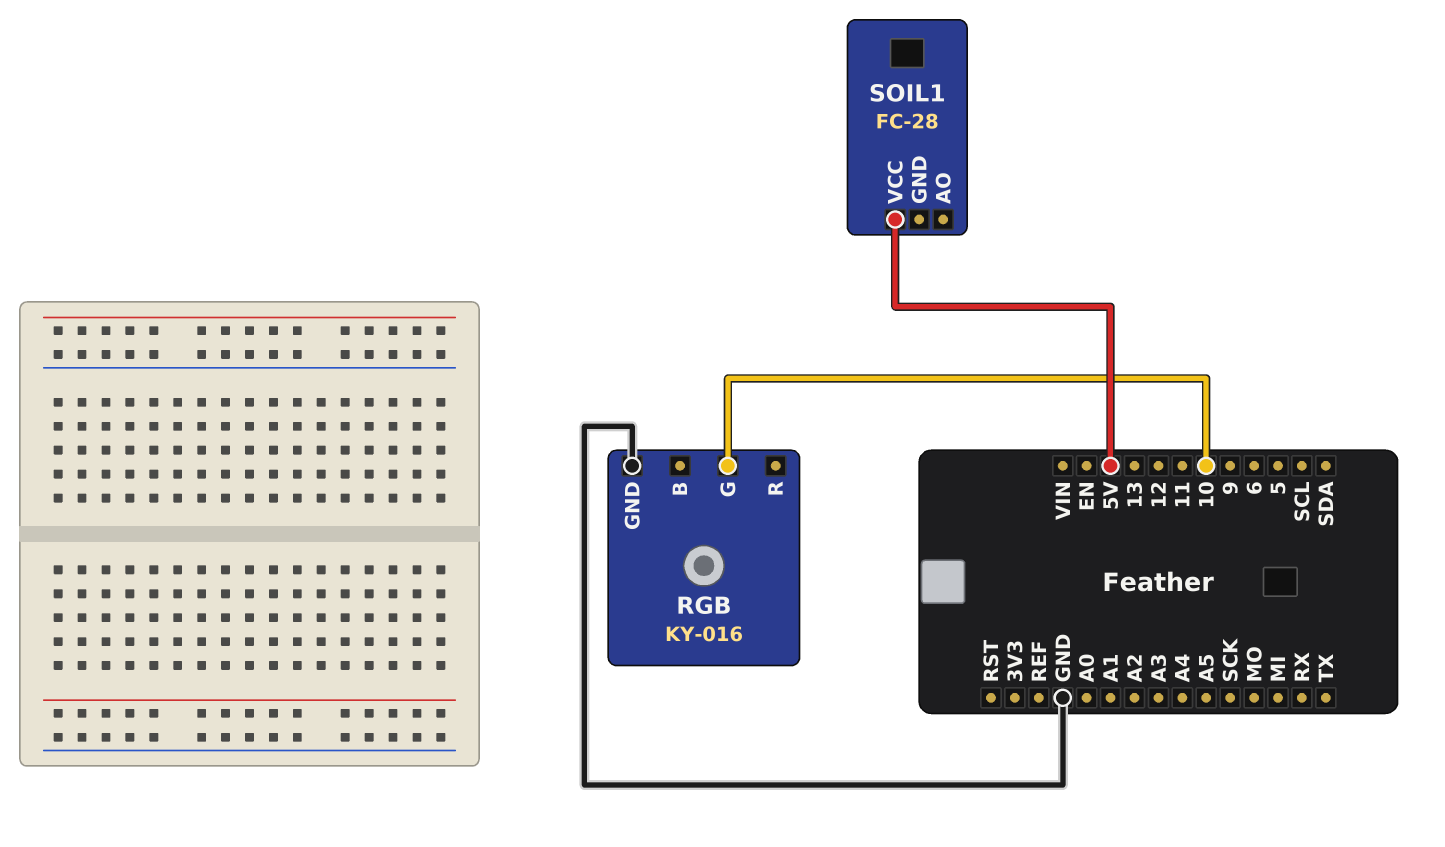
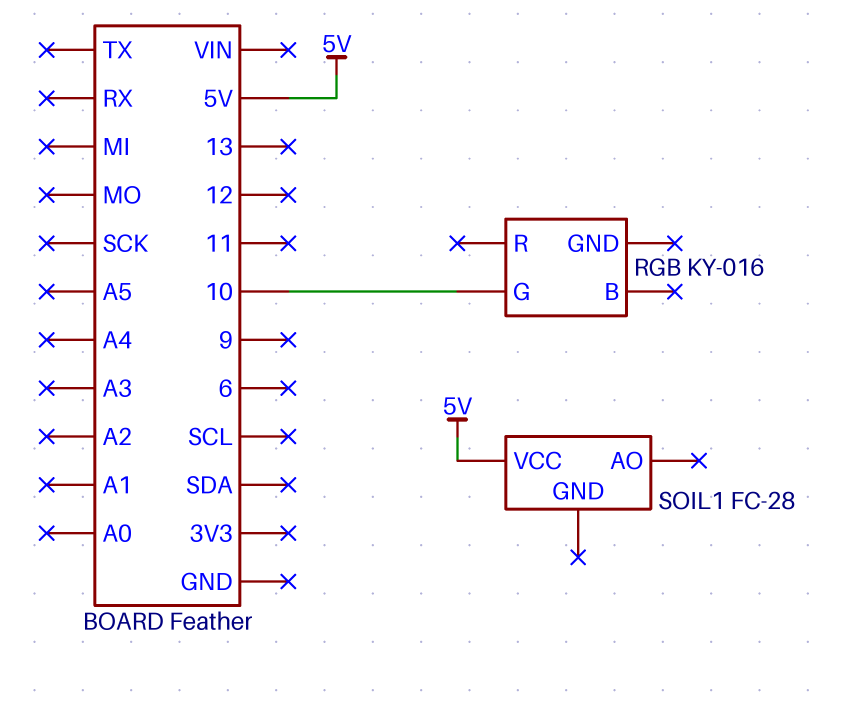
RGB pin GND: GND -> none

